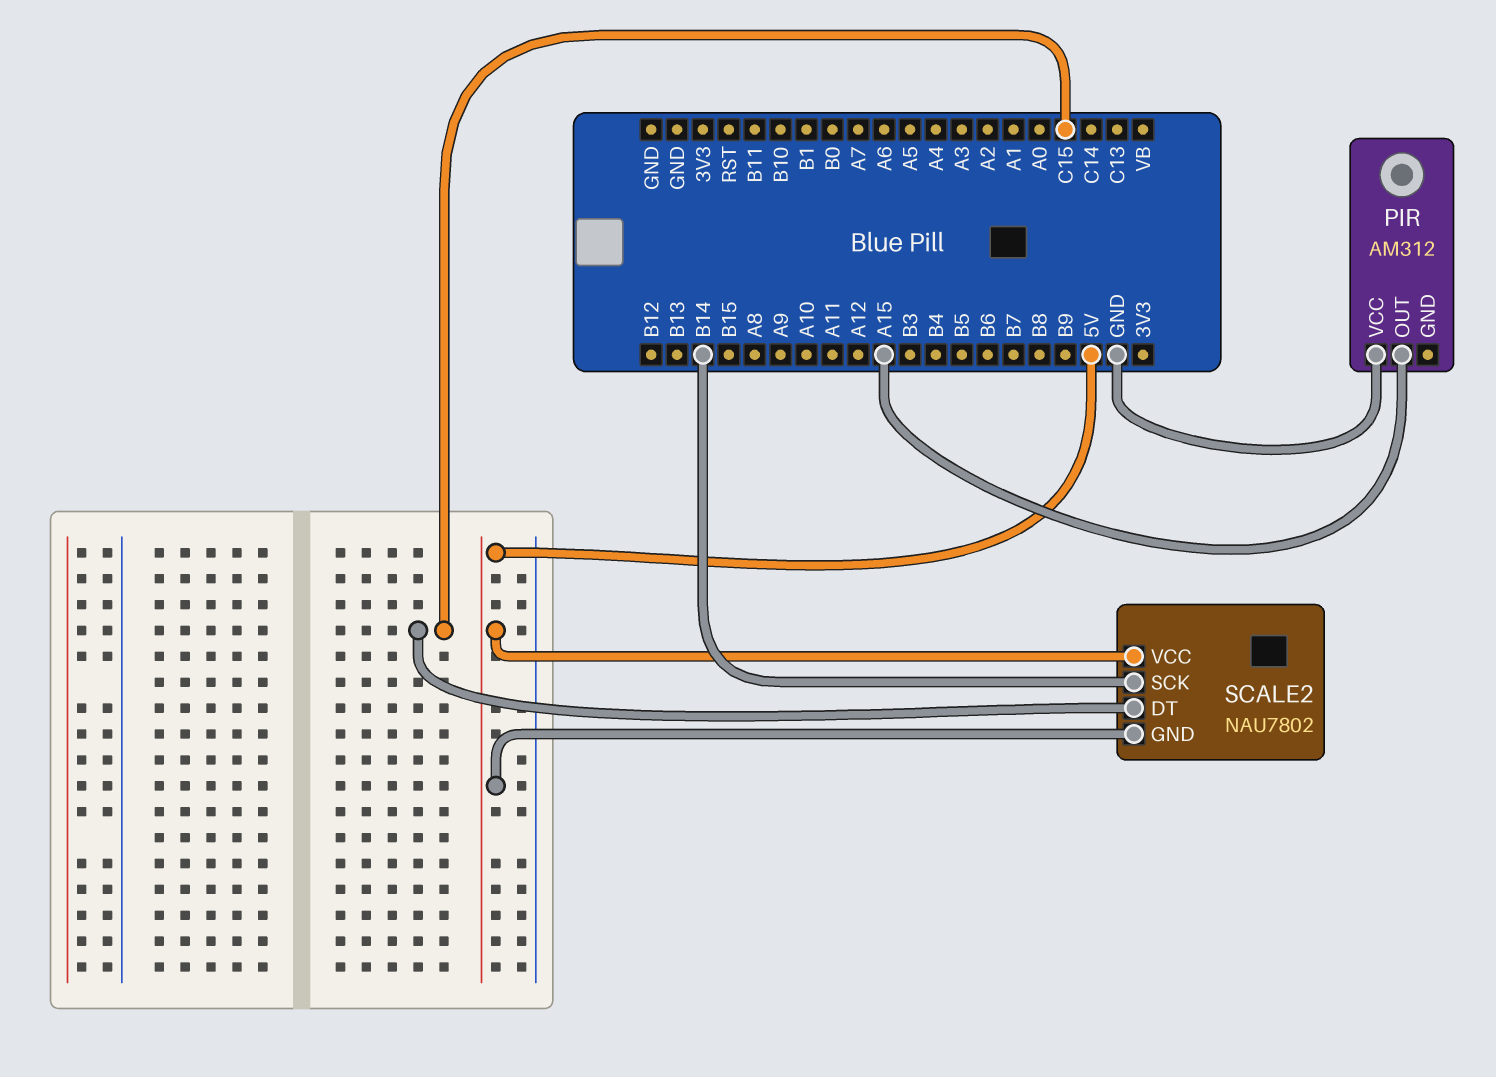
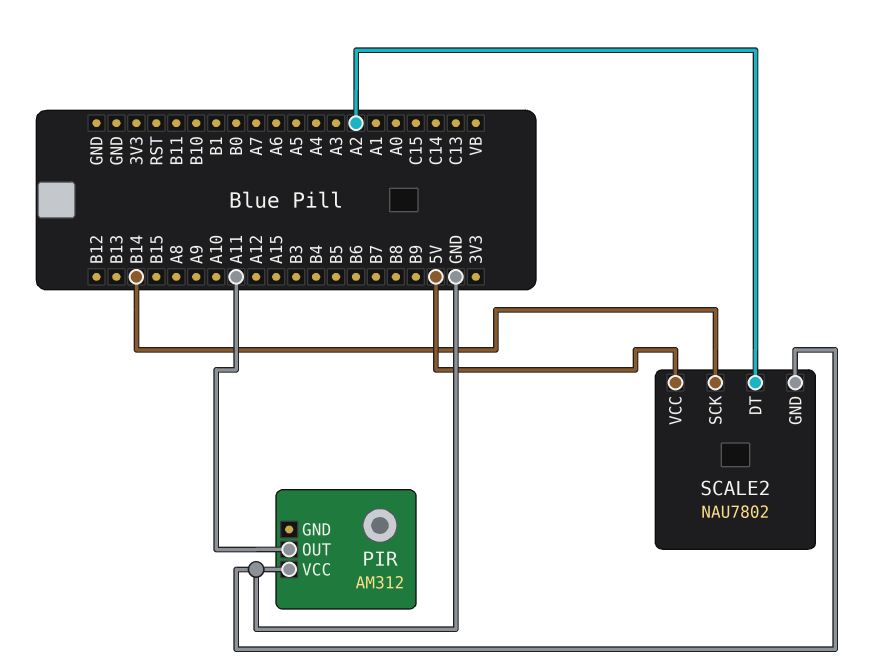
PIR pin OUT: A15 -> A11
SCALE2 pin DT: C15 -> A2
SCALE2 pin GND: 5V -> GND

